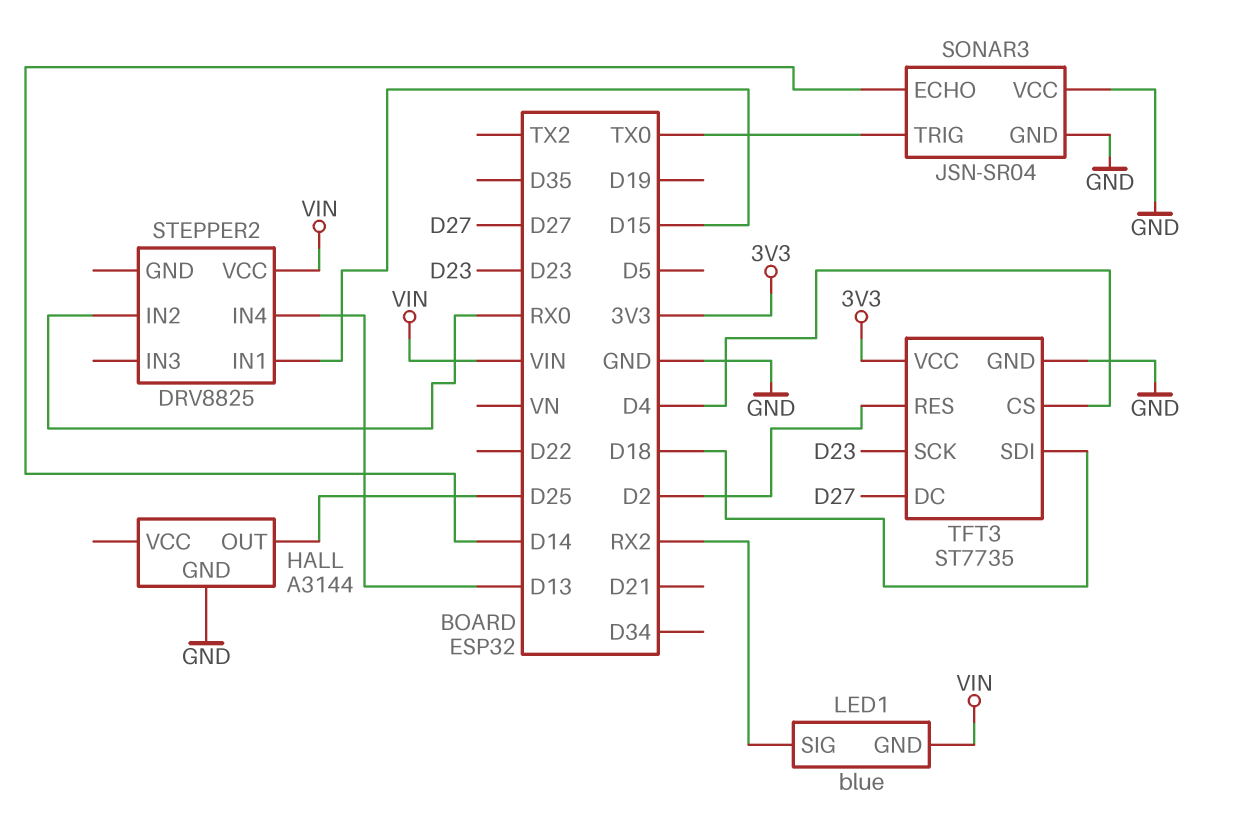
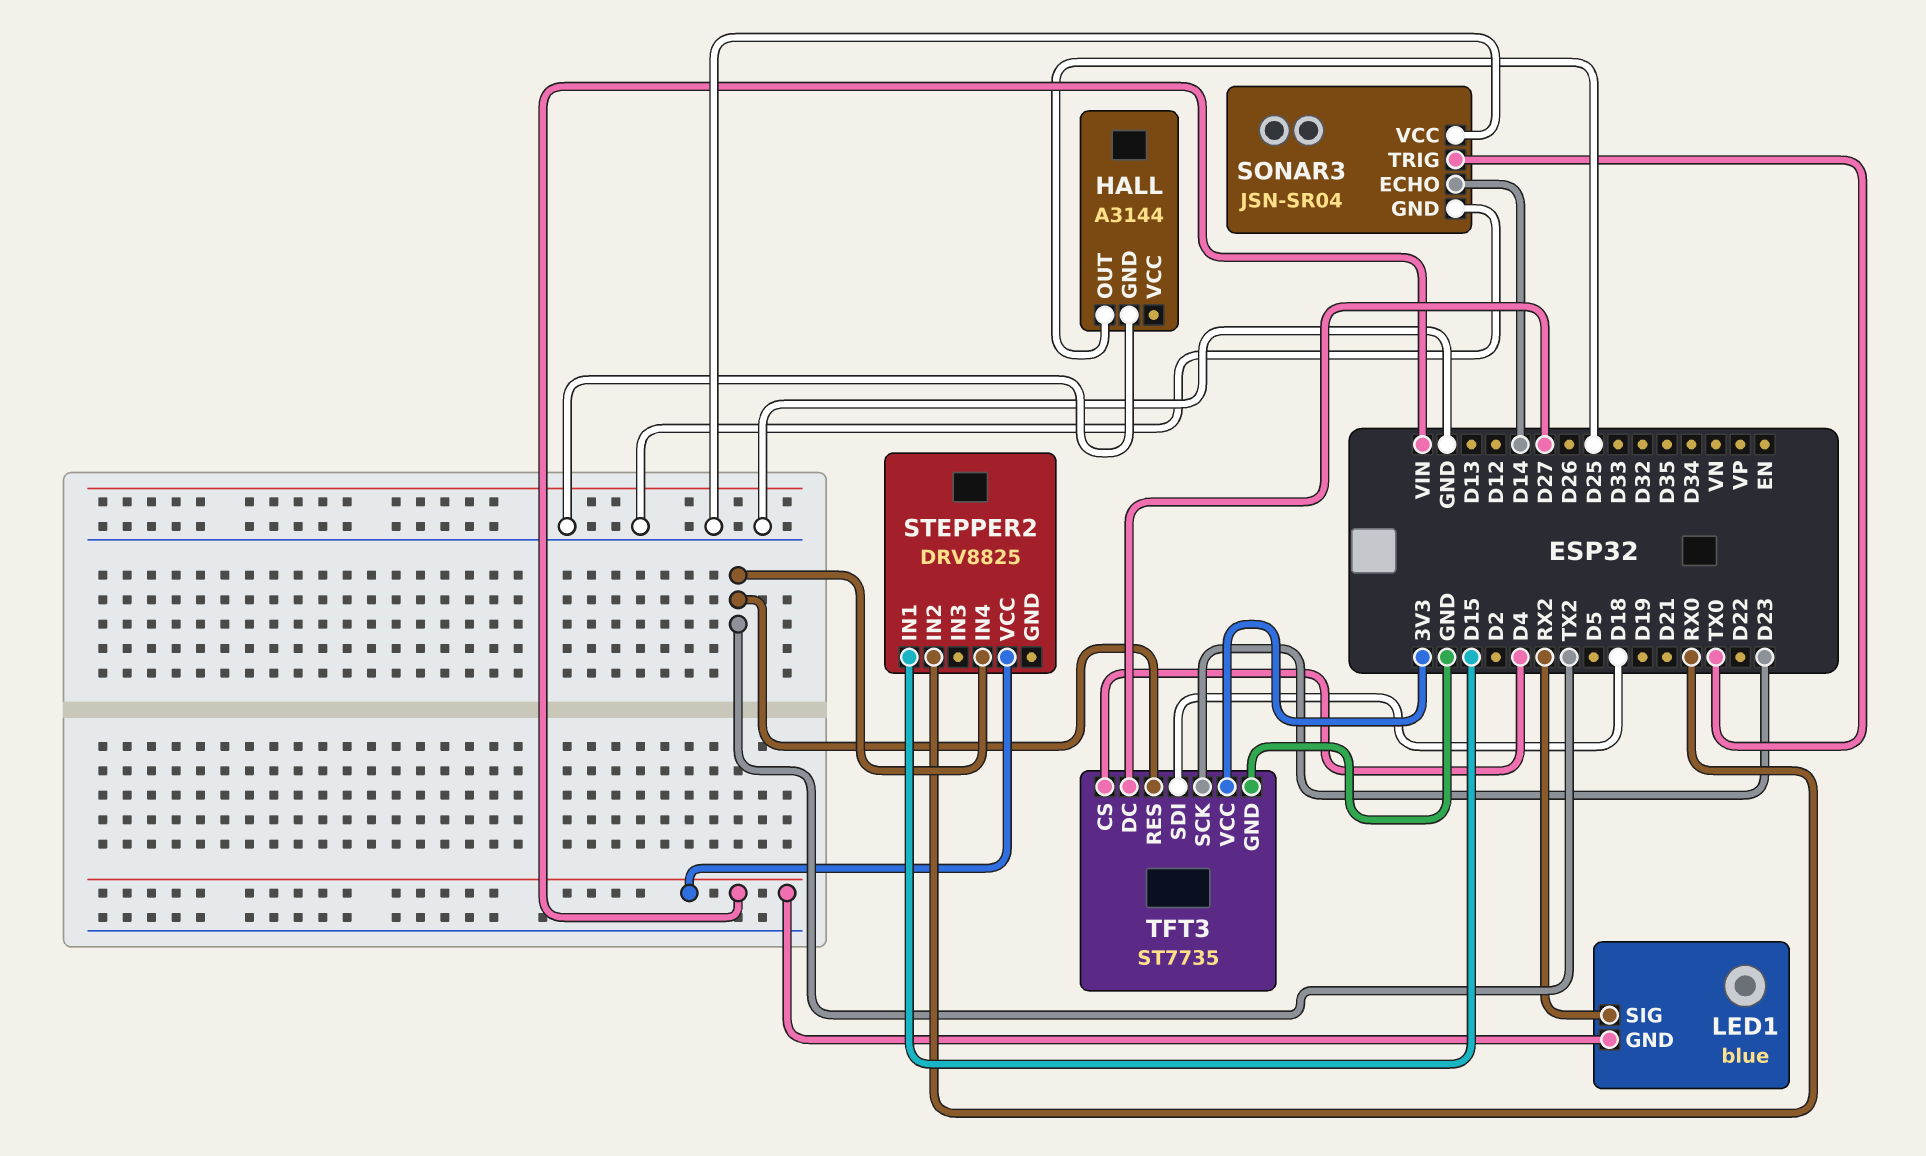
STEPPER2 pin IN4: D13 -> TX2
TFT3 pin RES: D2 -> TX2

